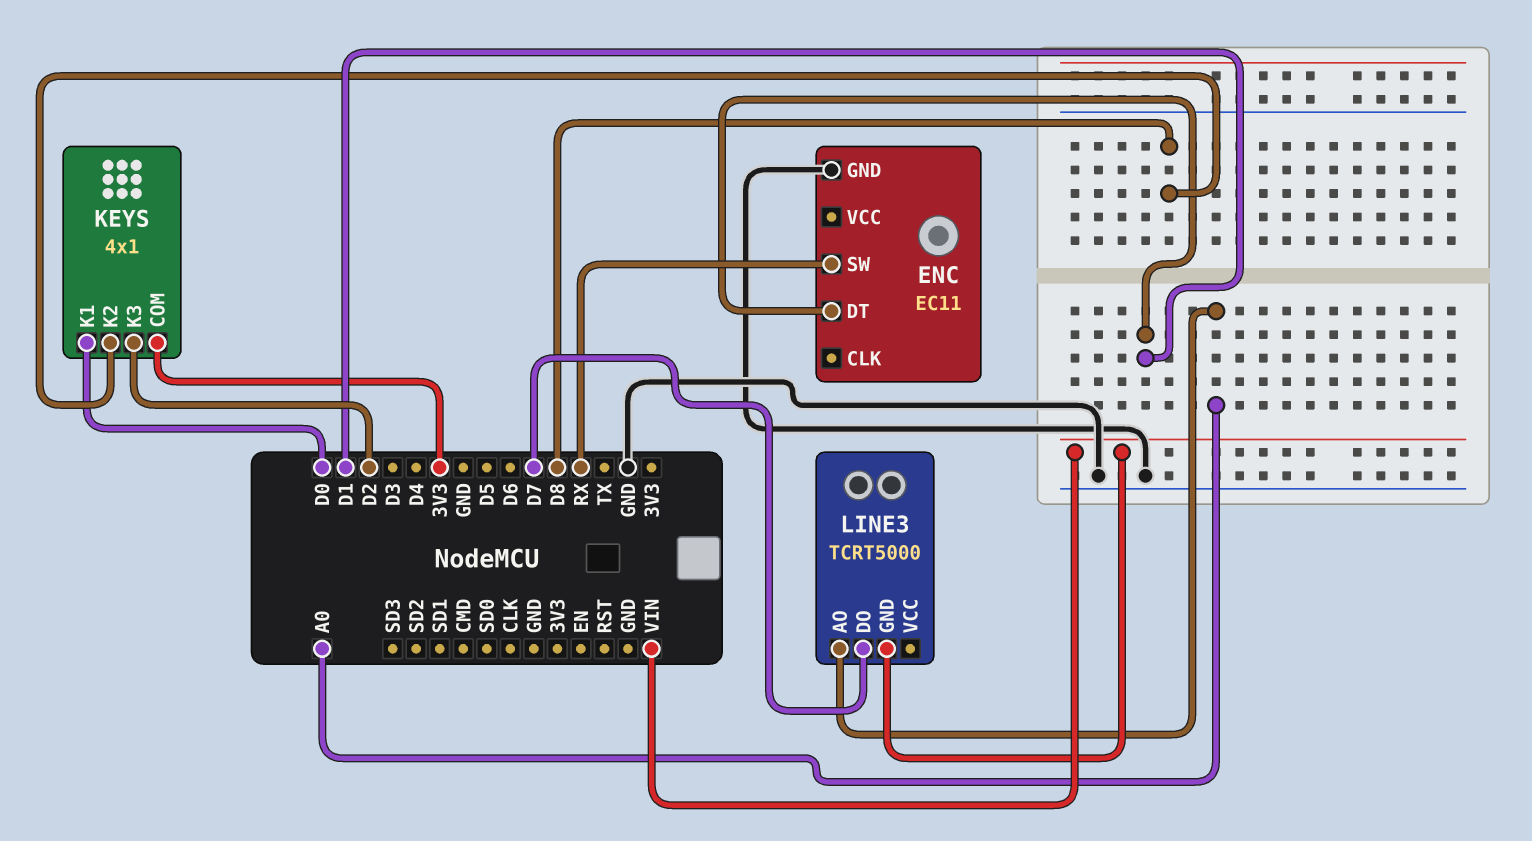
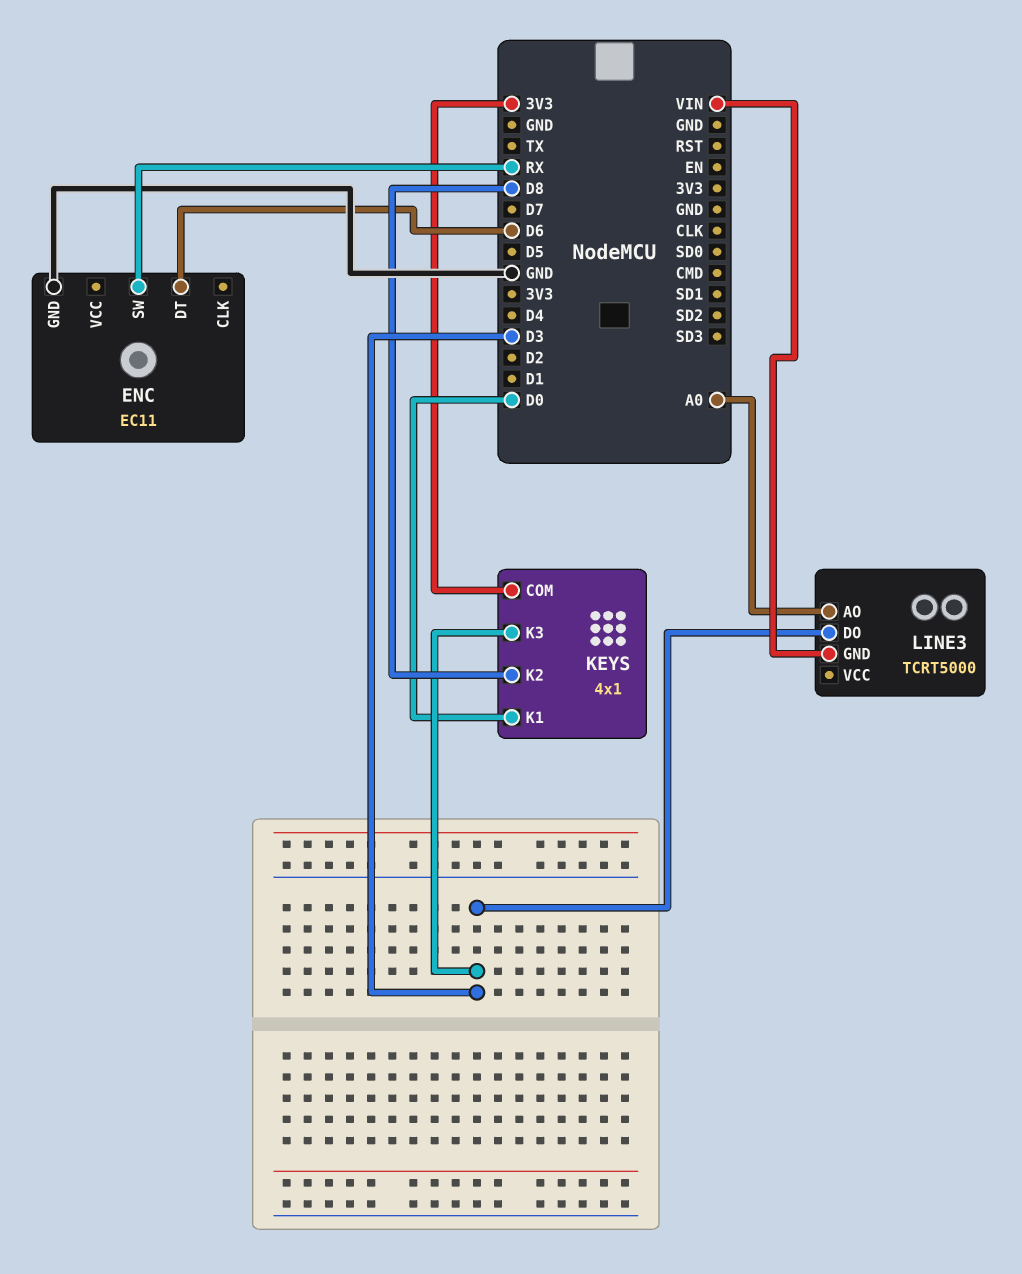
ENC pin DT: D1 -> D6
KEYS pin K3: D2 -> D3
LINE3 pin DO: D7 -> D3

